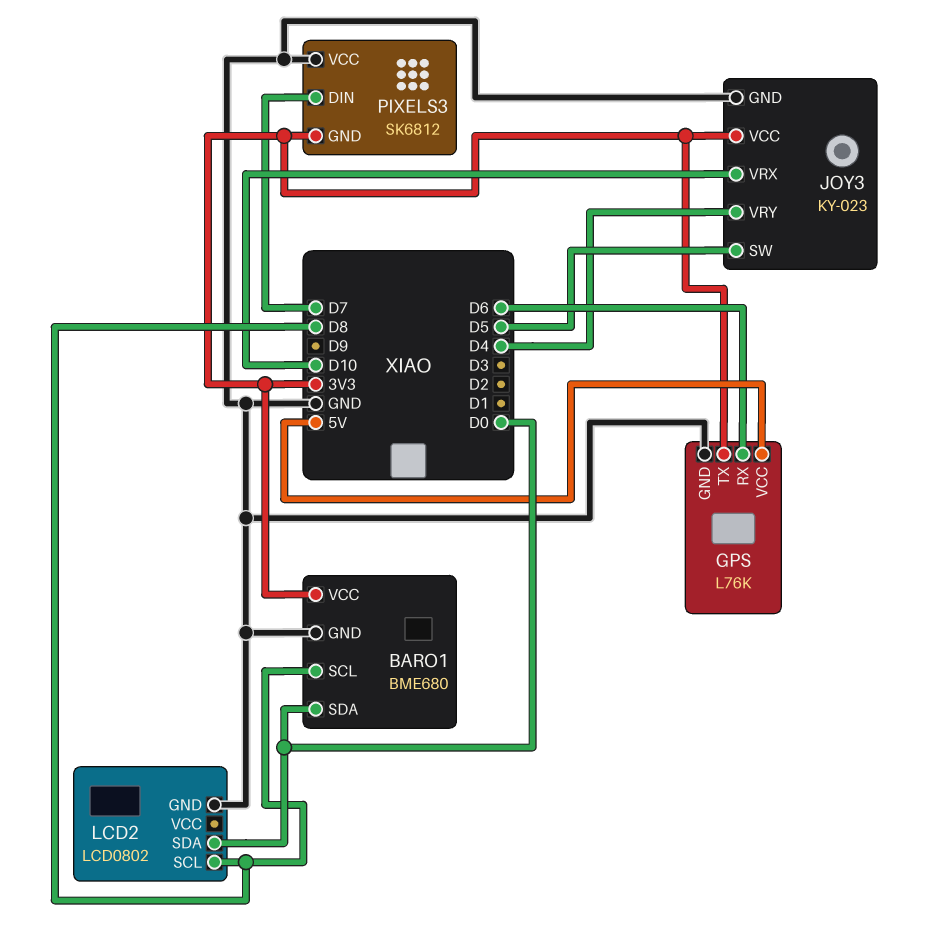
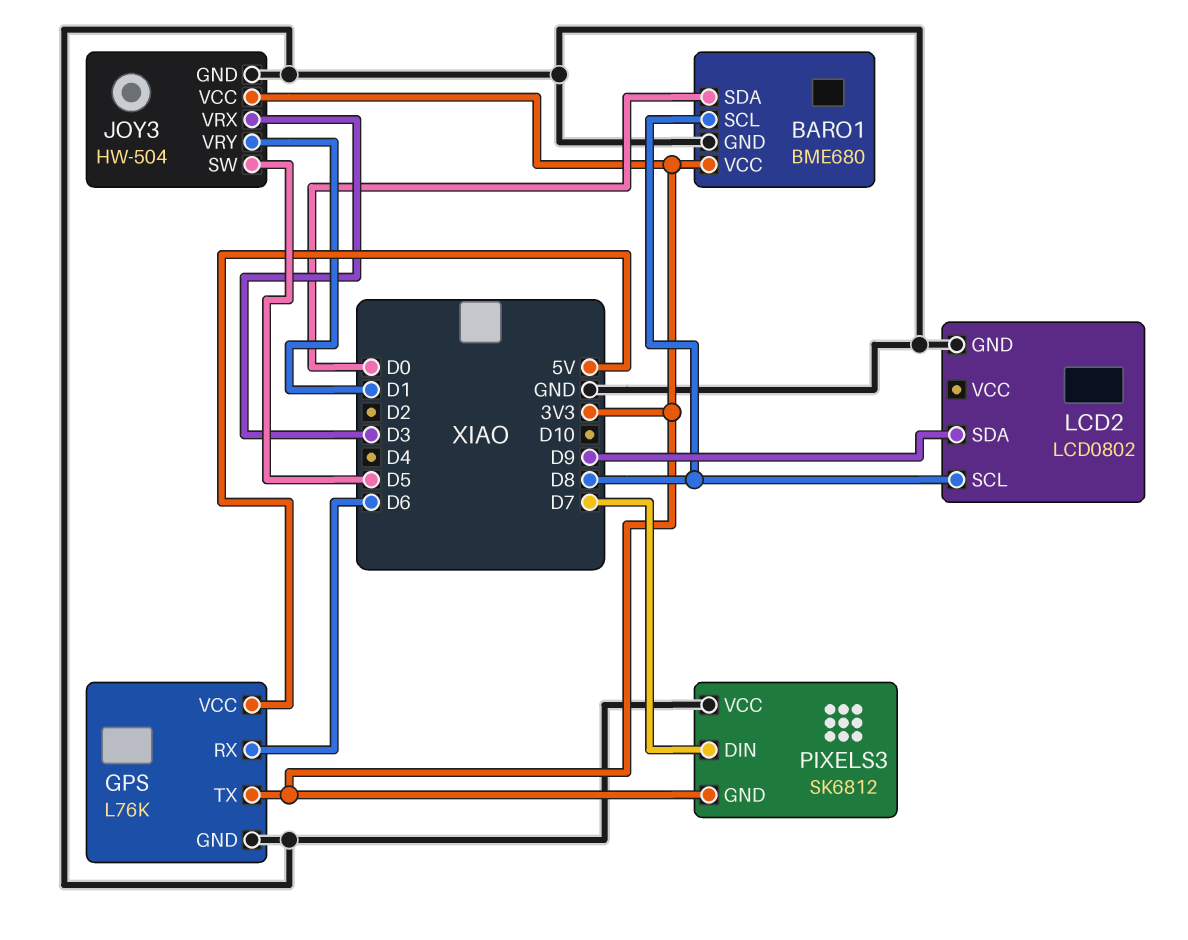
JOY3: KY-023 -> HW-504
JOY3 pin VRX: D10 -> D3
JOY3 pin VRY: D4 -> D1
LCD2 pin SDA: D0 -> D9

